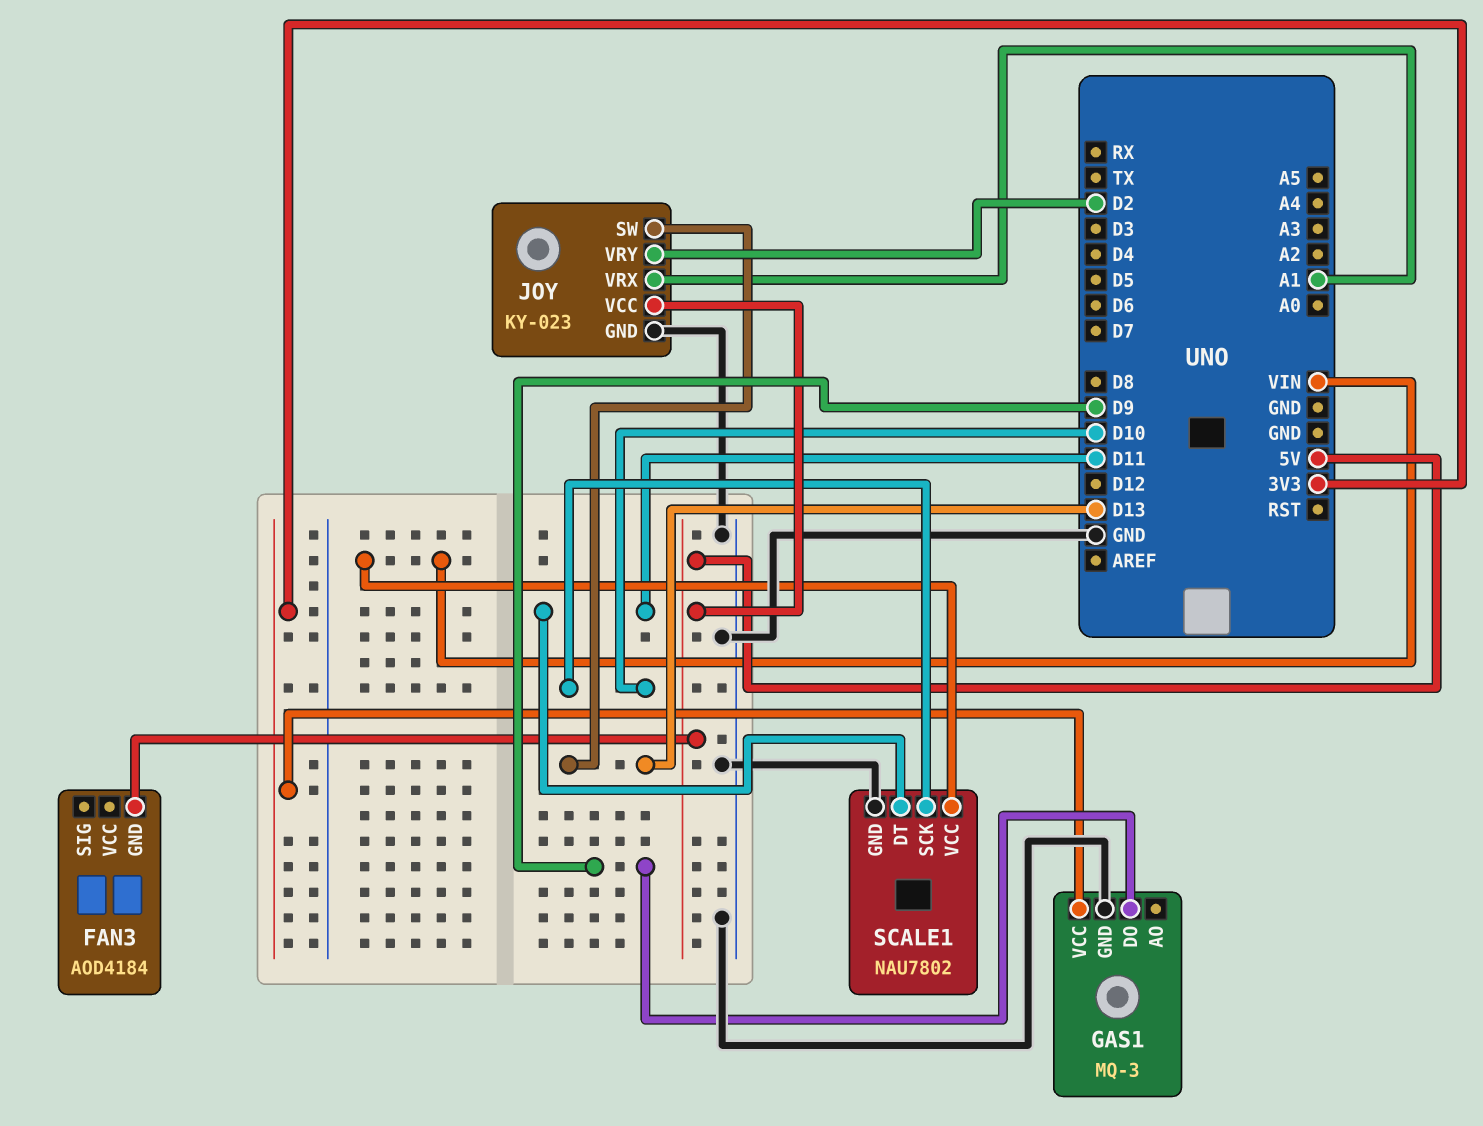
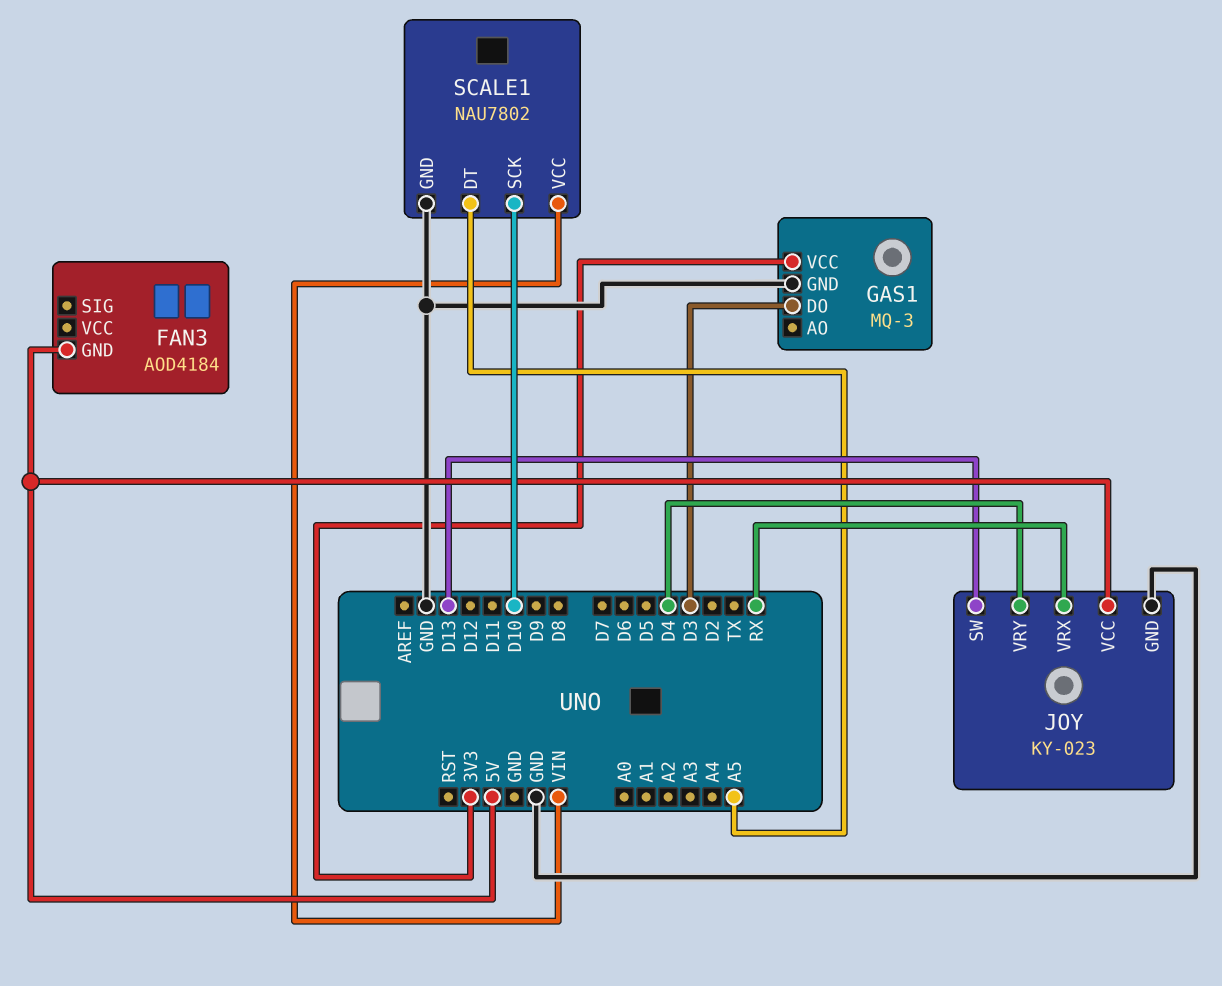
GAS1 pin DO: D9 -> D3
JOY pin VRX: A1 -> RX
JOY pin VRY: D2 -> D4
SCALE1 pin DT: D11 -> A5

